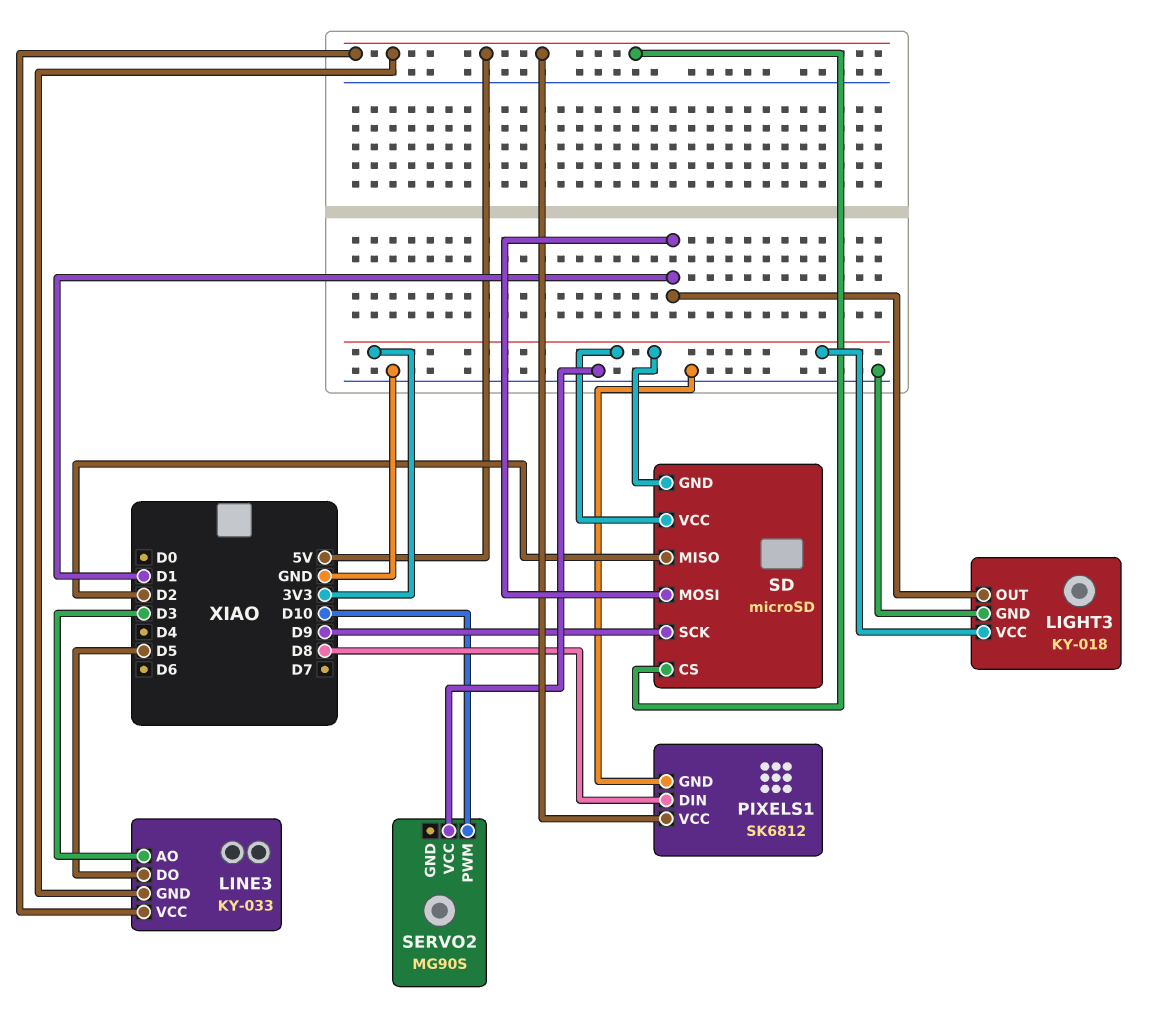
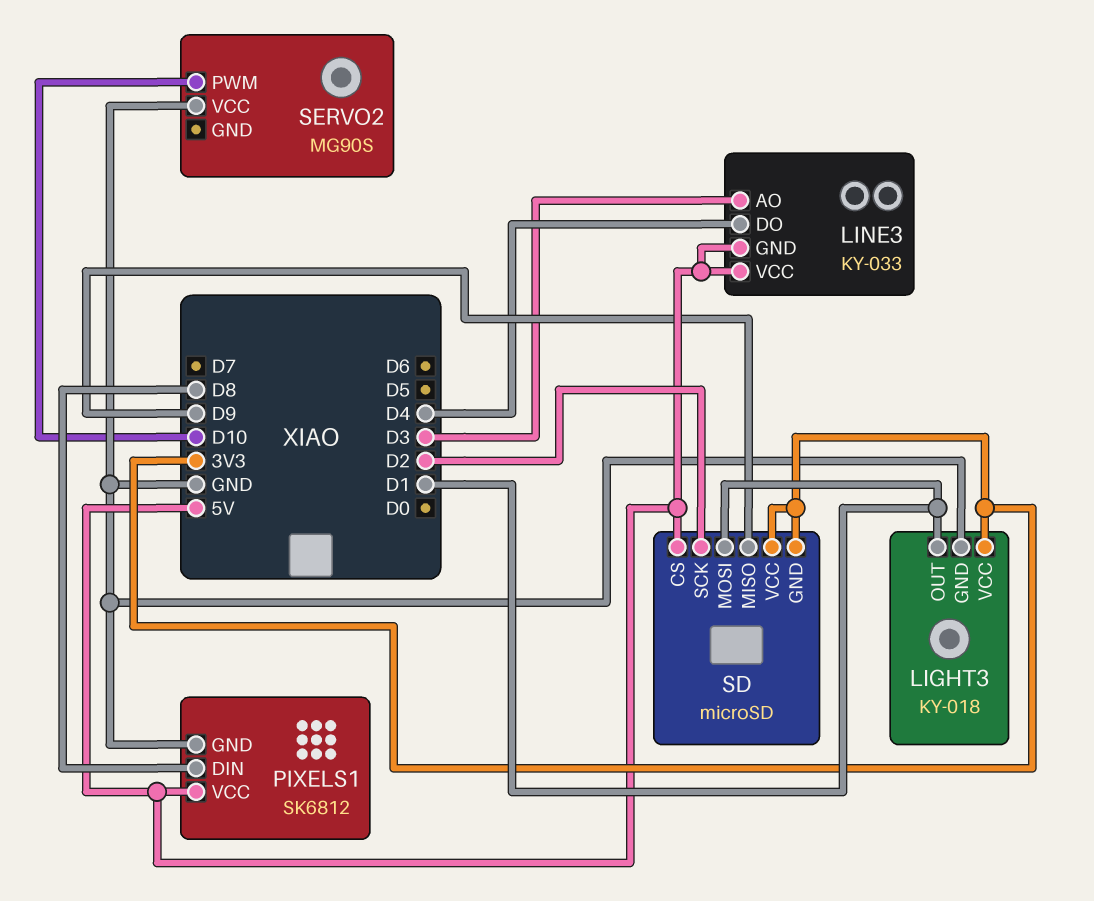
LINE3 pin DO: D5 -> D4
SD pin MISO: D2 -> D9
SD pin SCK: D9 -> D2

